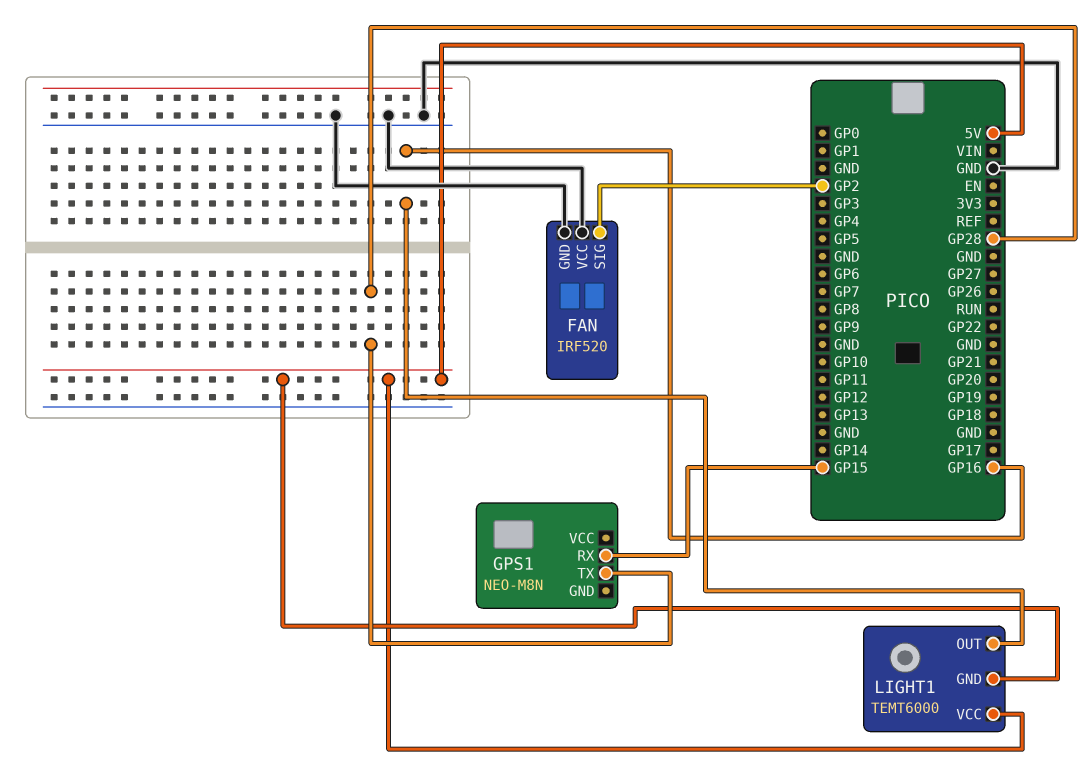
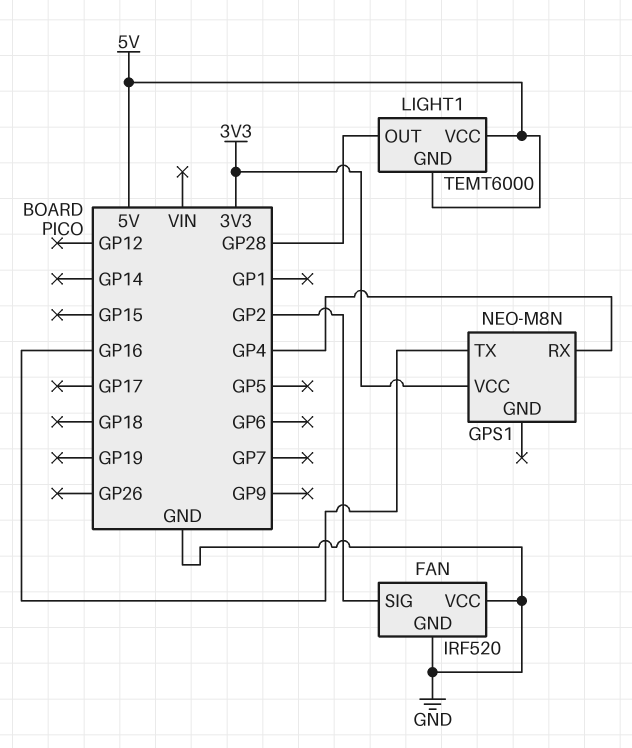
GPS1 pin RX: GP15 -> GP4
GPS1 pin TX: GP28 -> GP16
GPS1 pin VCC: none -> 3V3
LIGHT1 pin OUT: GP16 -> GP28

